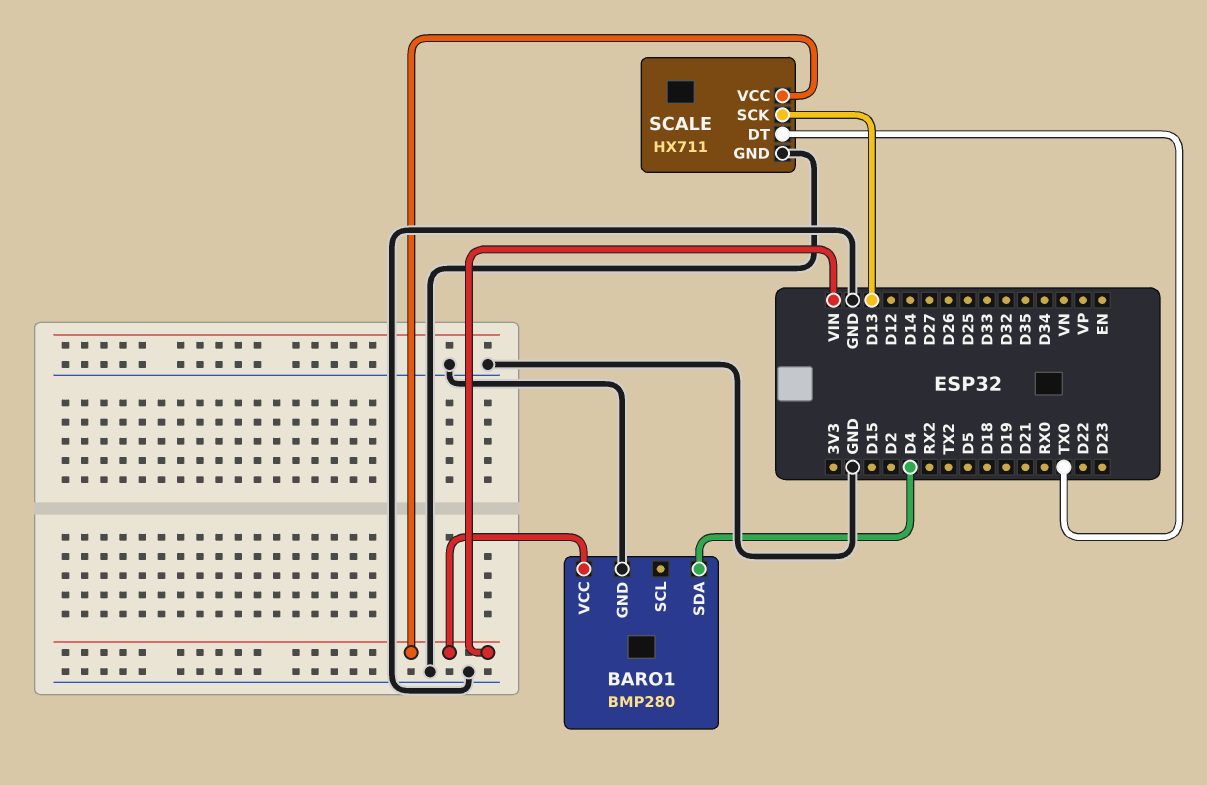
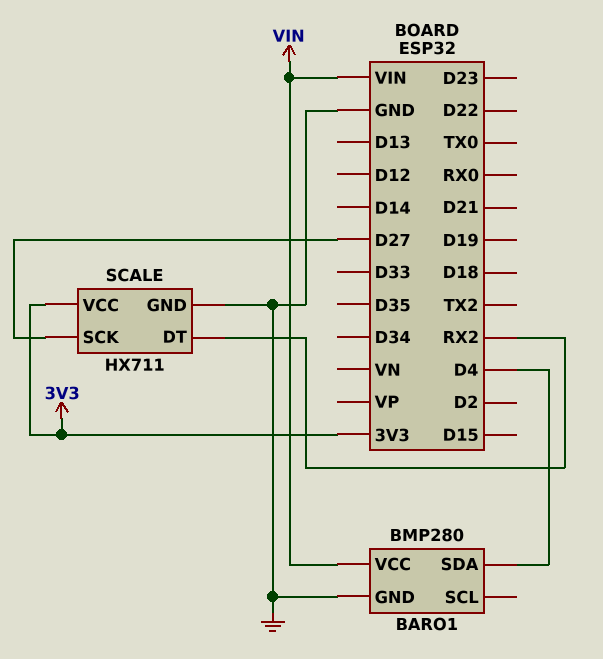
SCALE pin DT: TX0 -> RX2
SCALE pin SCK: D13 -> D27
SCALE pin VCC: VIN -> 3V3

